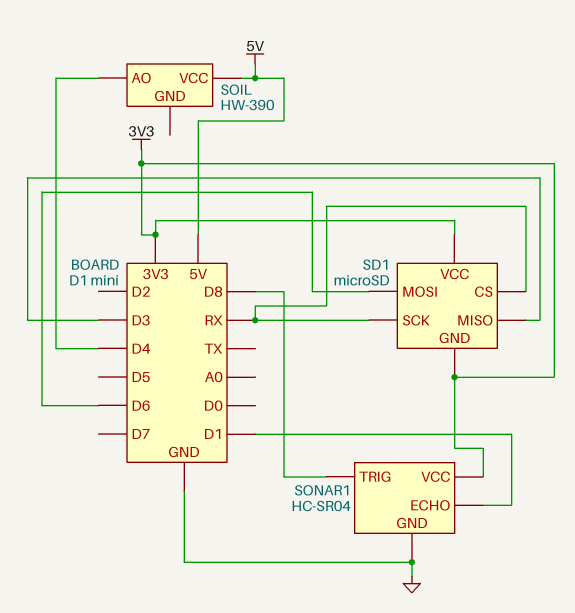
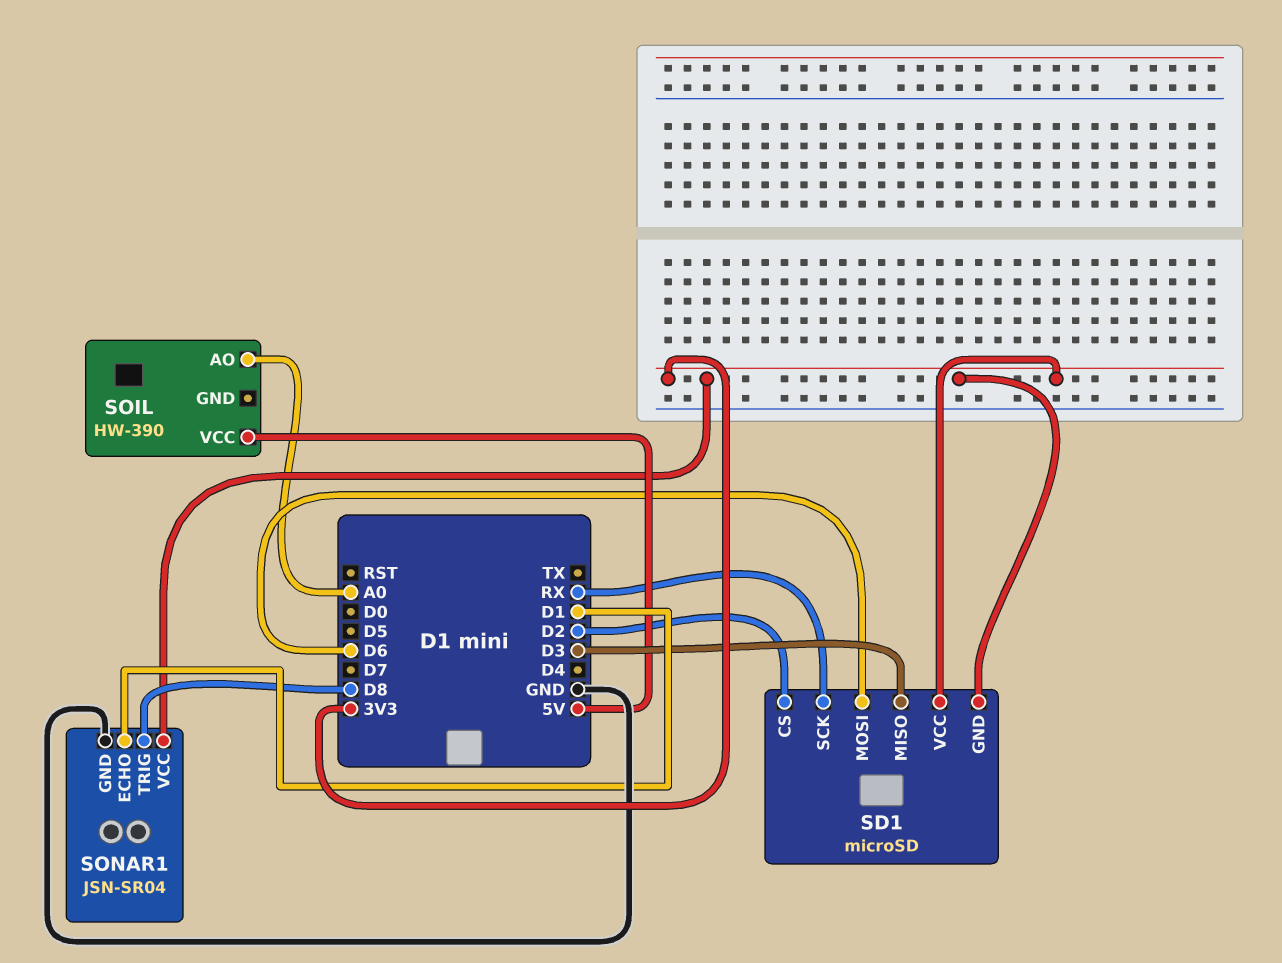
SD1 pin CS: RX -> D2
SOIL pin AO: D4 -> A0
SONAR1: HC-SR04 -> JSN-SR04

